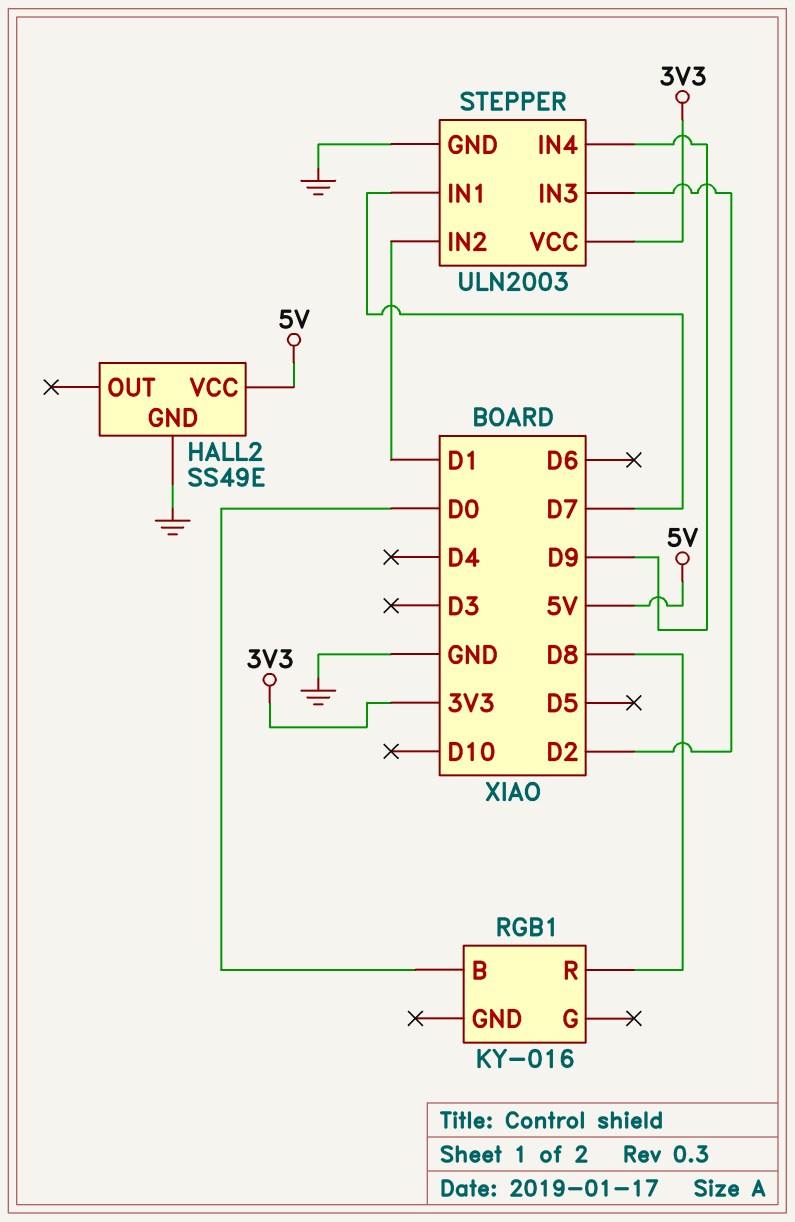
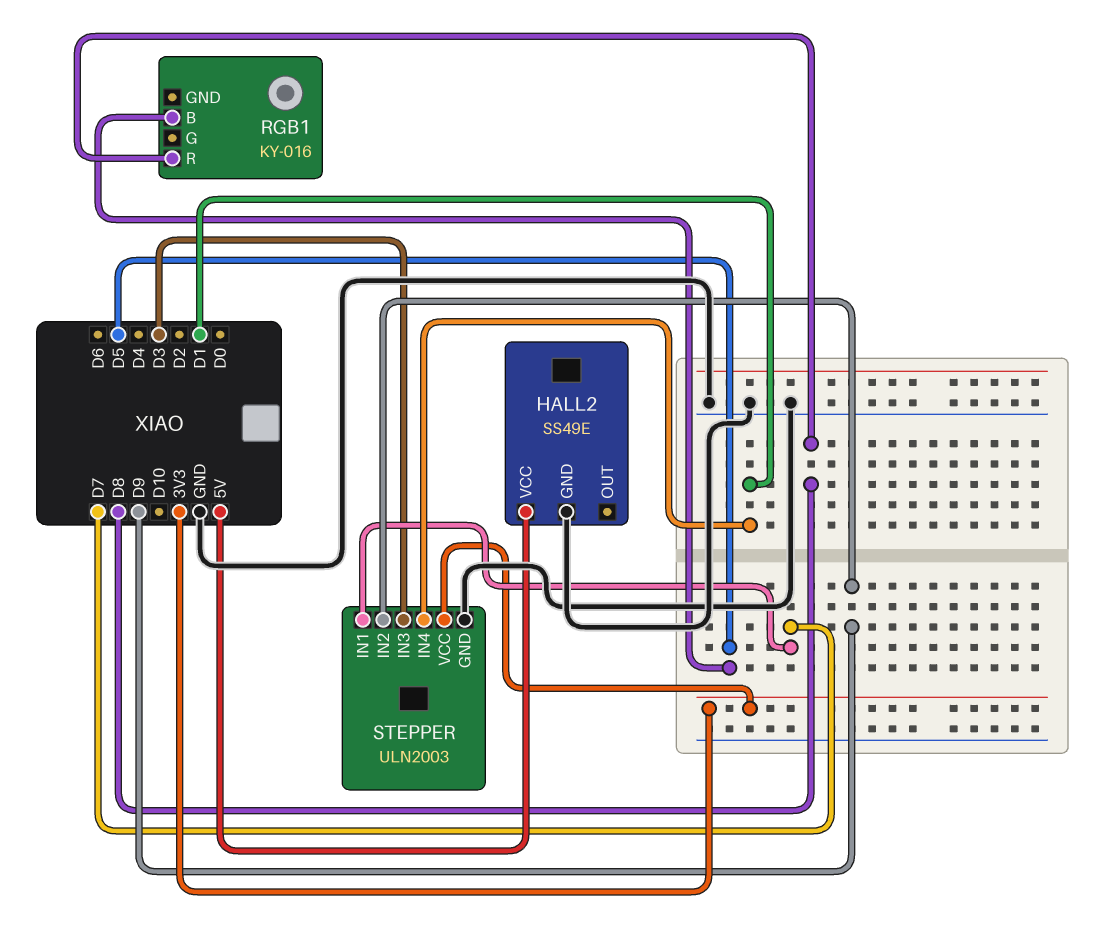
RGB1 pin B: D0 -> D5
STEPPER pin IN2: D1 -> D9
STEPPER pin IN3: D2 -> D3
STEPPER pin IN4: D9 -> D1

